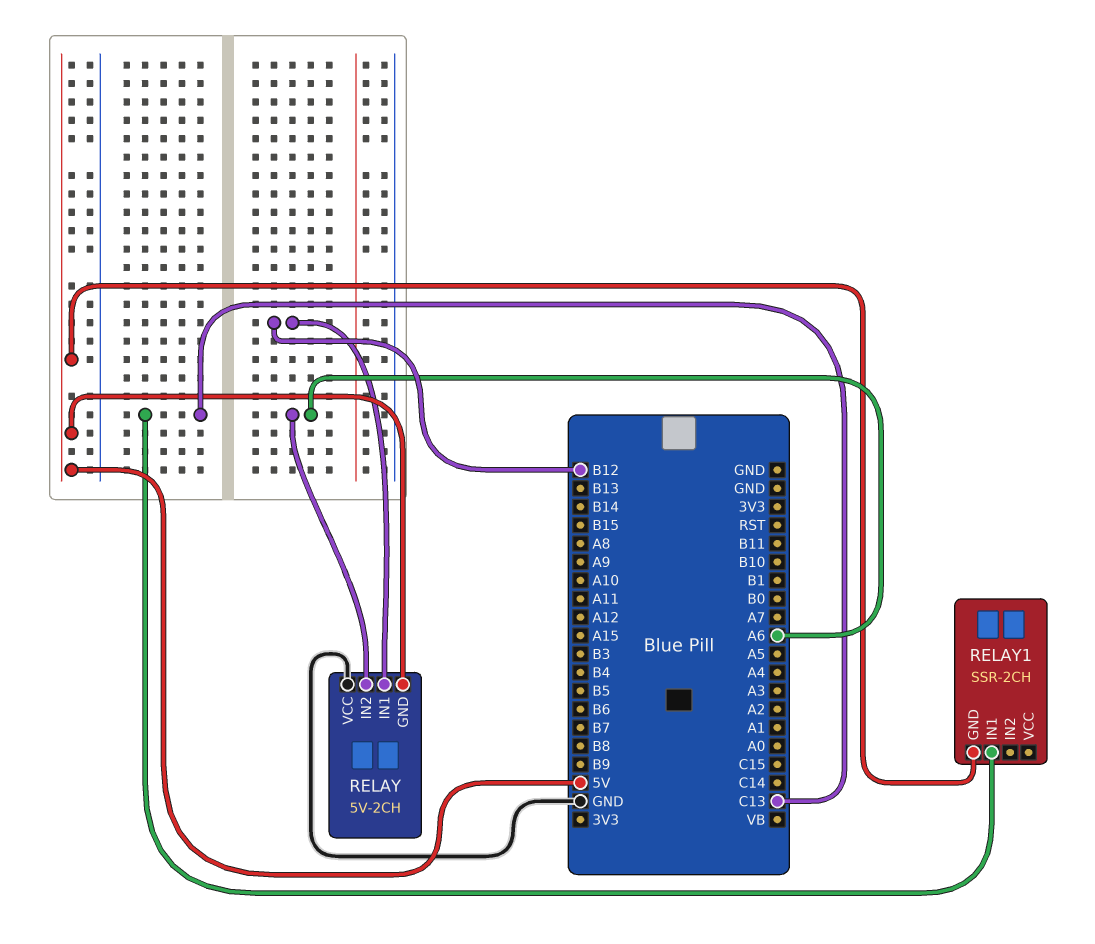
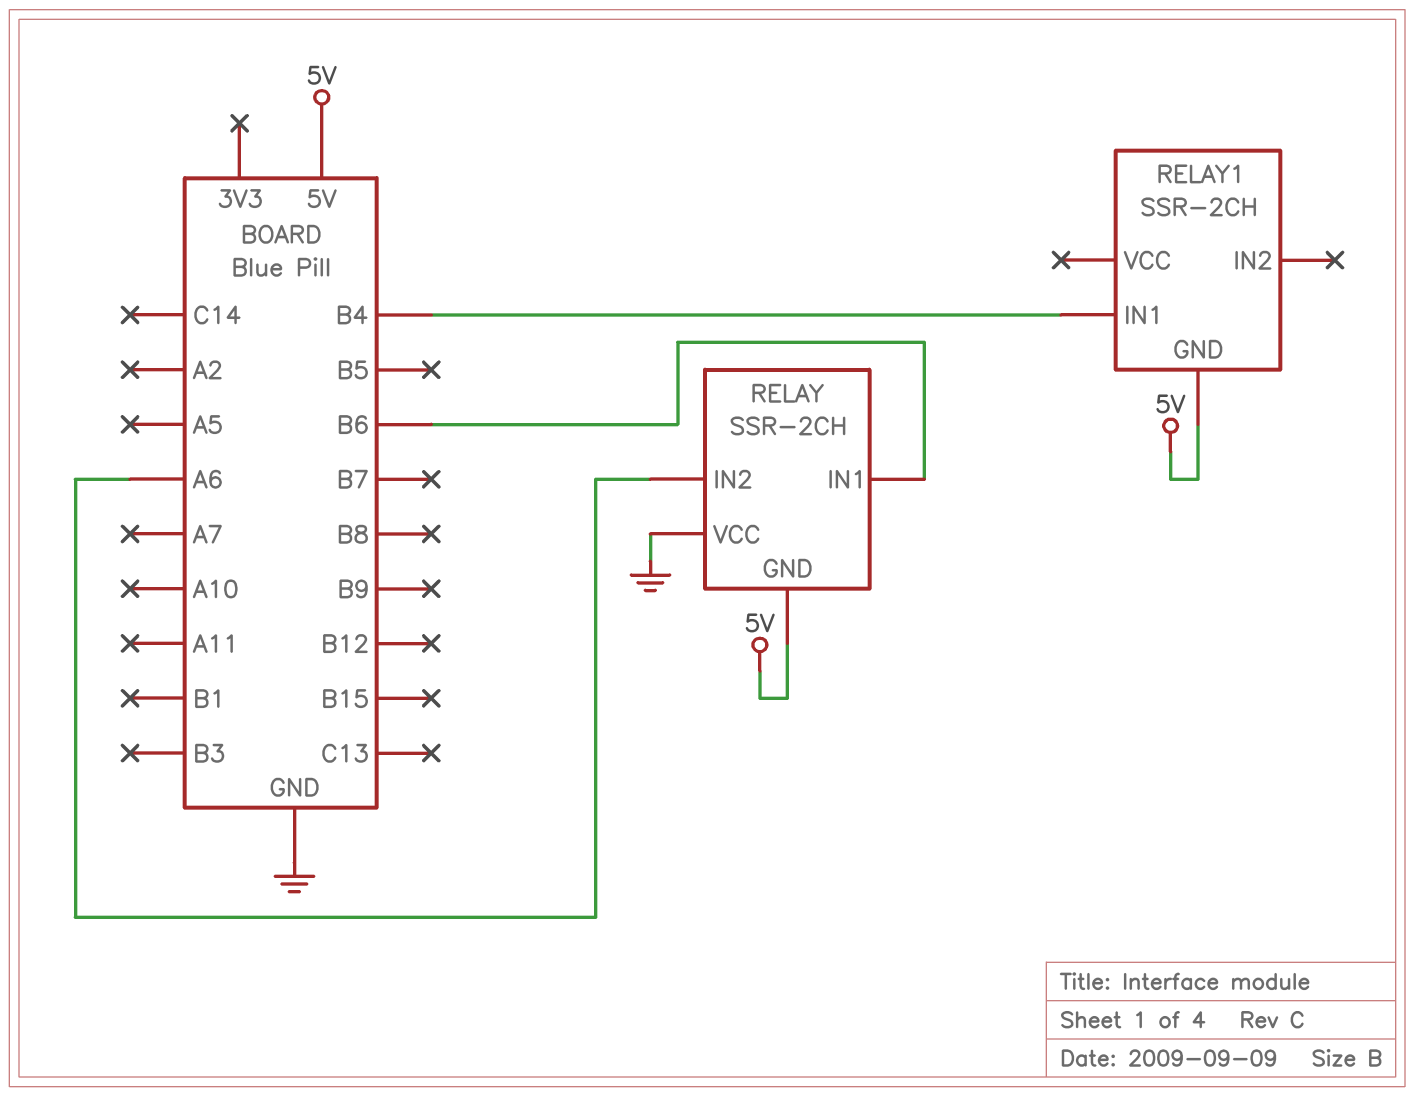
RELAY: 5V-2CH -> SSR-2CH
RELAY pin IN1: B12 -> B6
RELAY1 pin IN1: C13 -> B4

